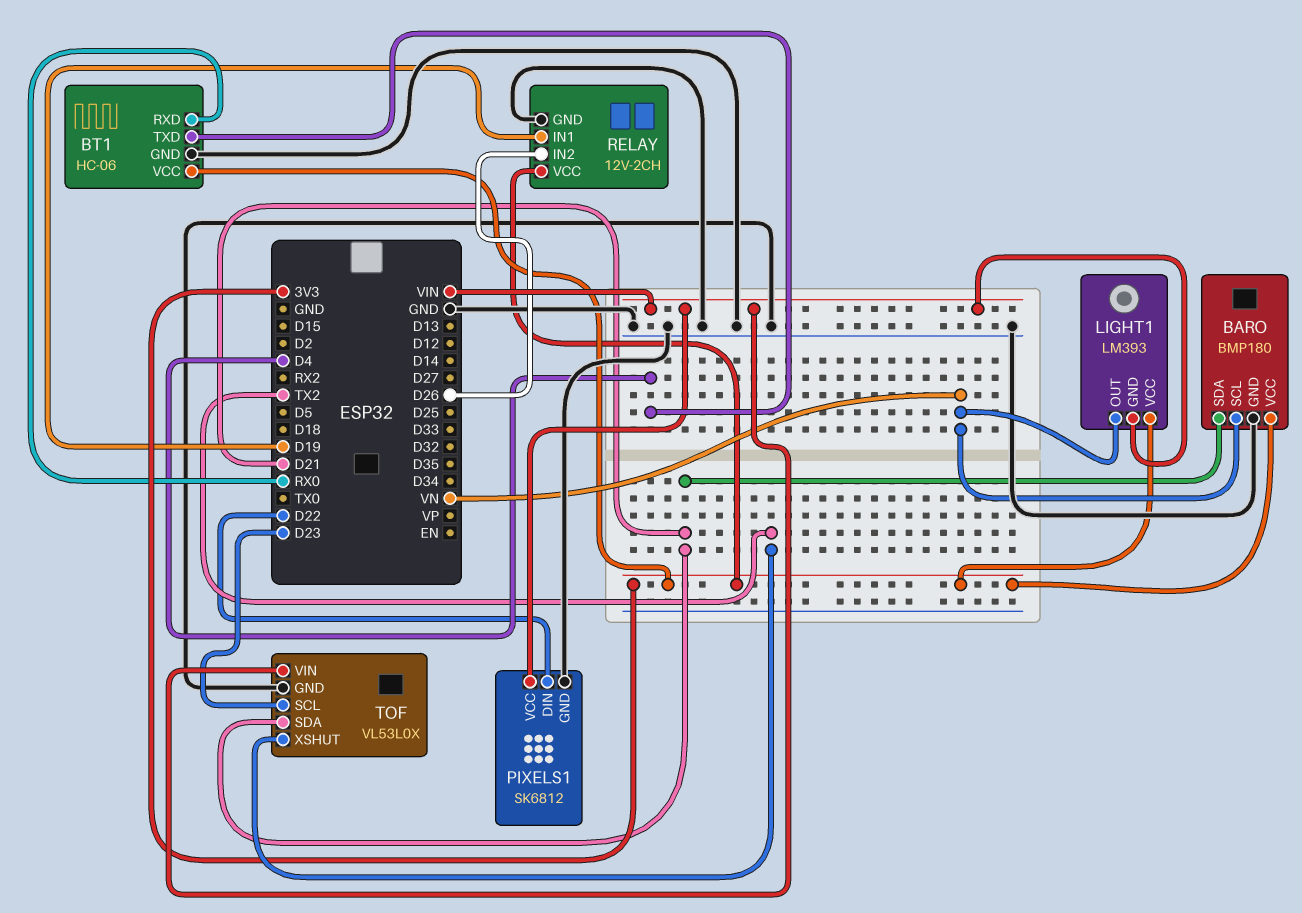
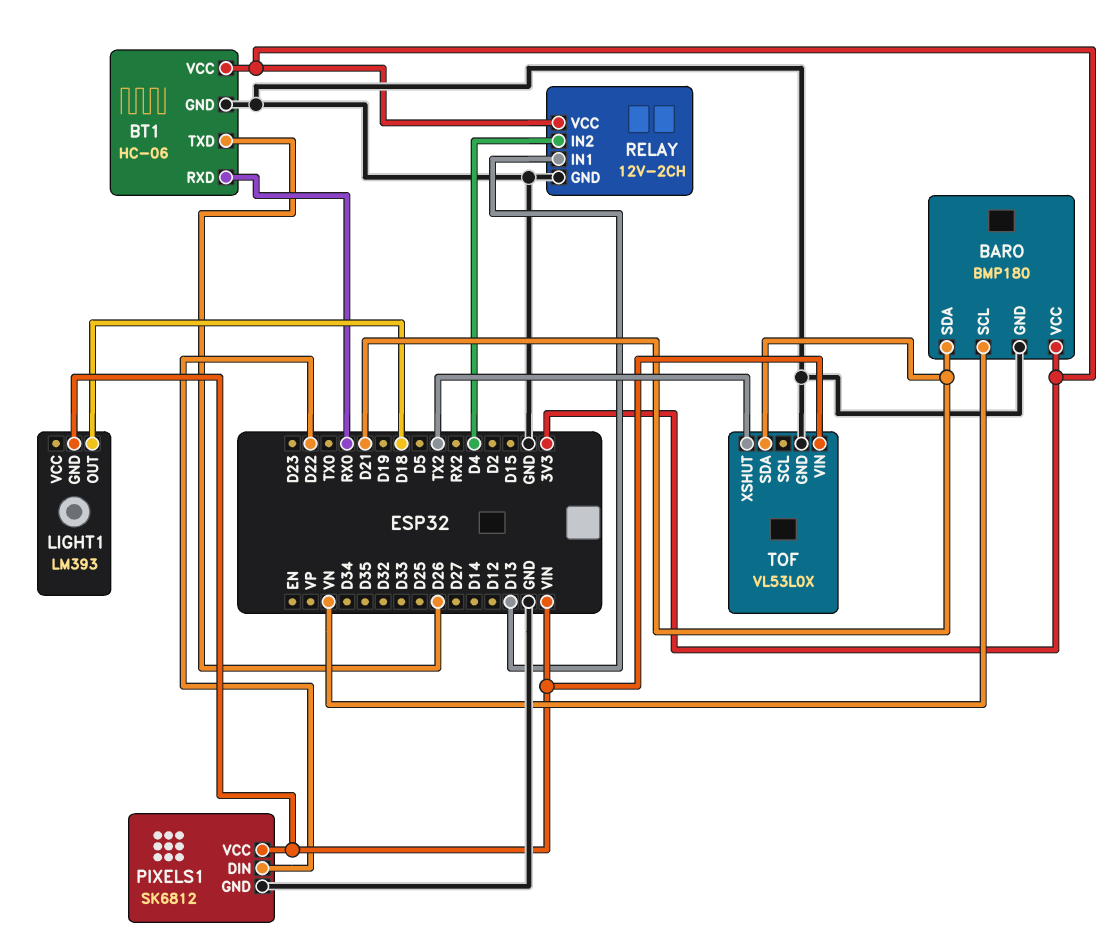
BT1 pin TXD: D4 -> D26
LIGHT1 pin OUT: VN -> D18
LIGHT1 pin VCC: 3V3 -> none
RELAY pin IN1: D19 -> D13
RELAY pin IN2: D26 -> D4
TOF pin SCL: D23 -> none

